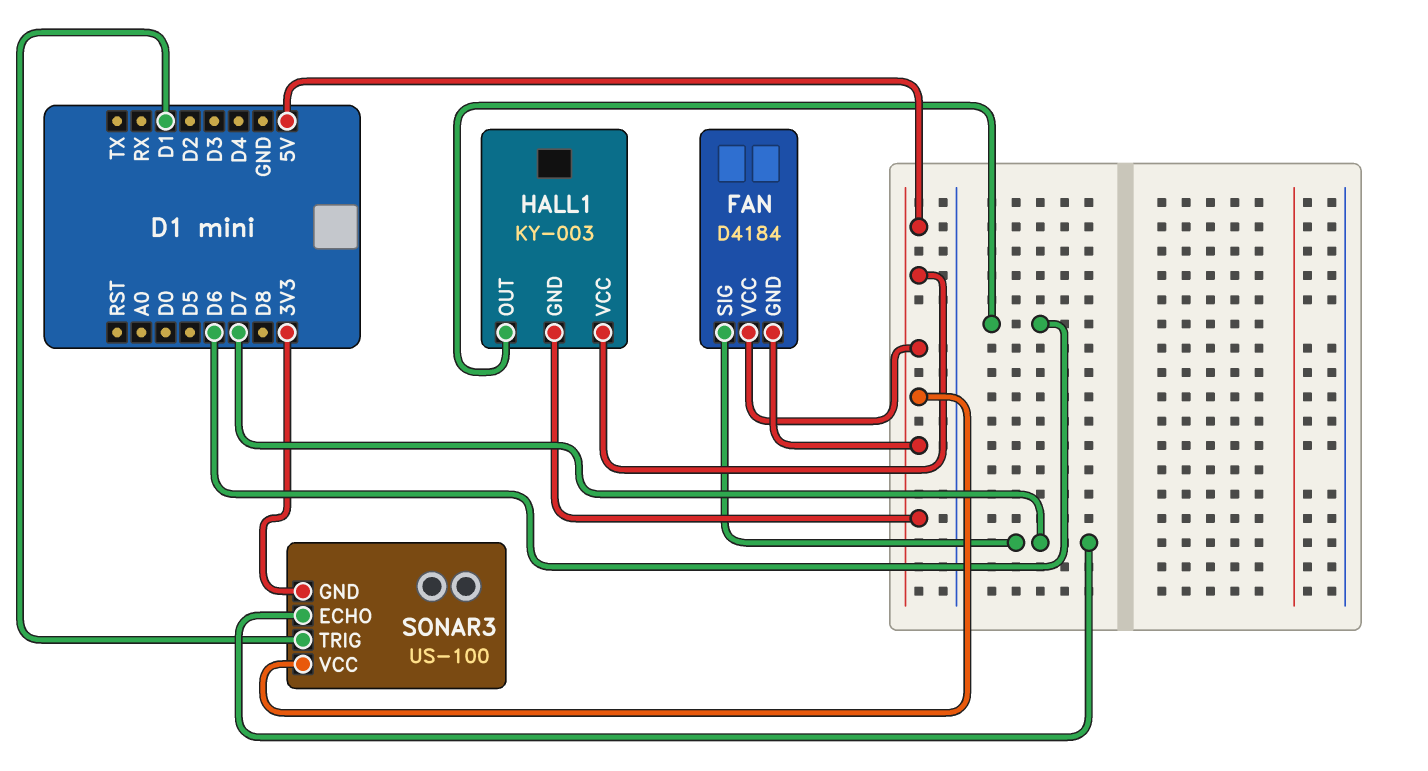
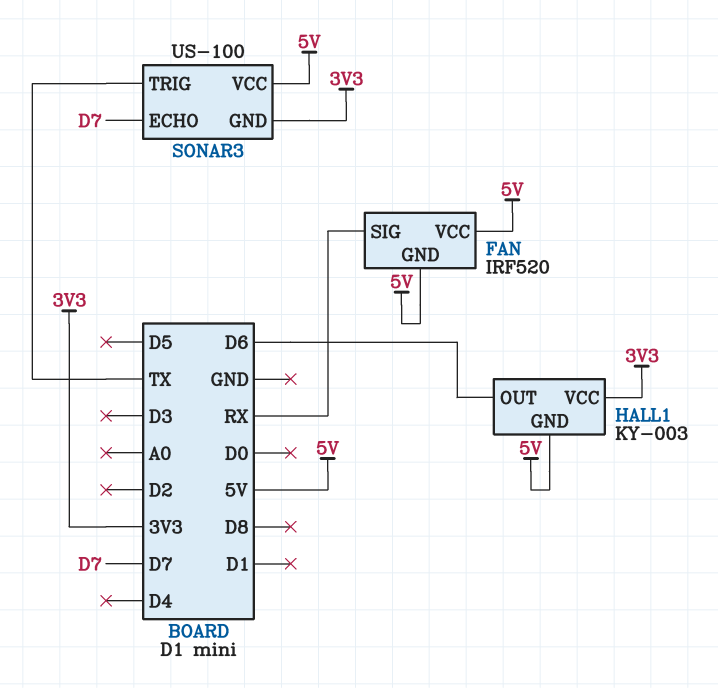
FAN: D4184 -> IRF520
FAN pin SIG: D7 -> RX
HALL1 pin VCC: 5V -> 3V3
SONAR3 pin TRIG: D1 -> TX

